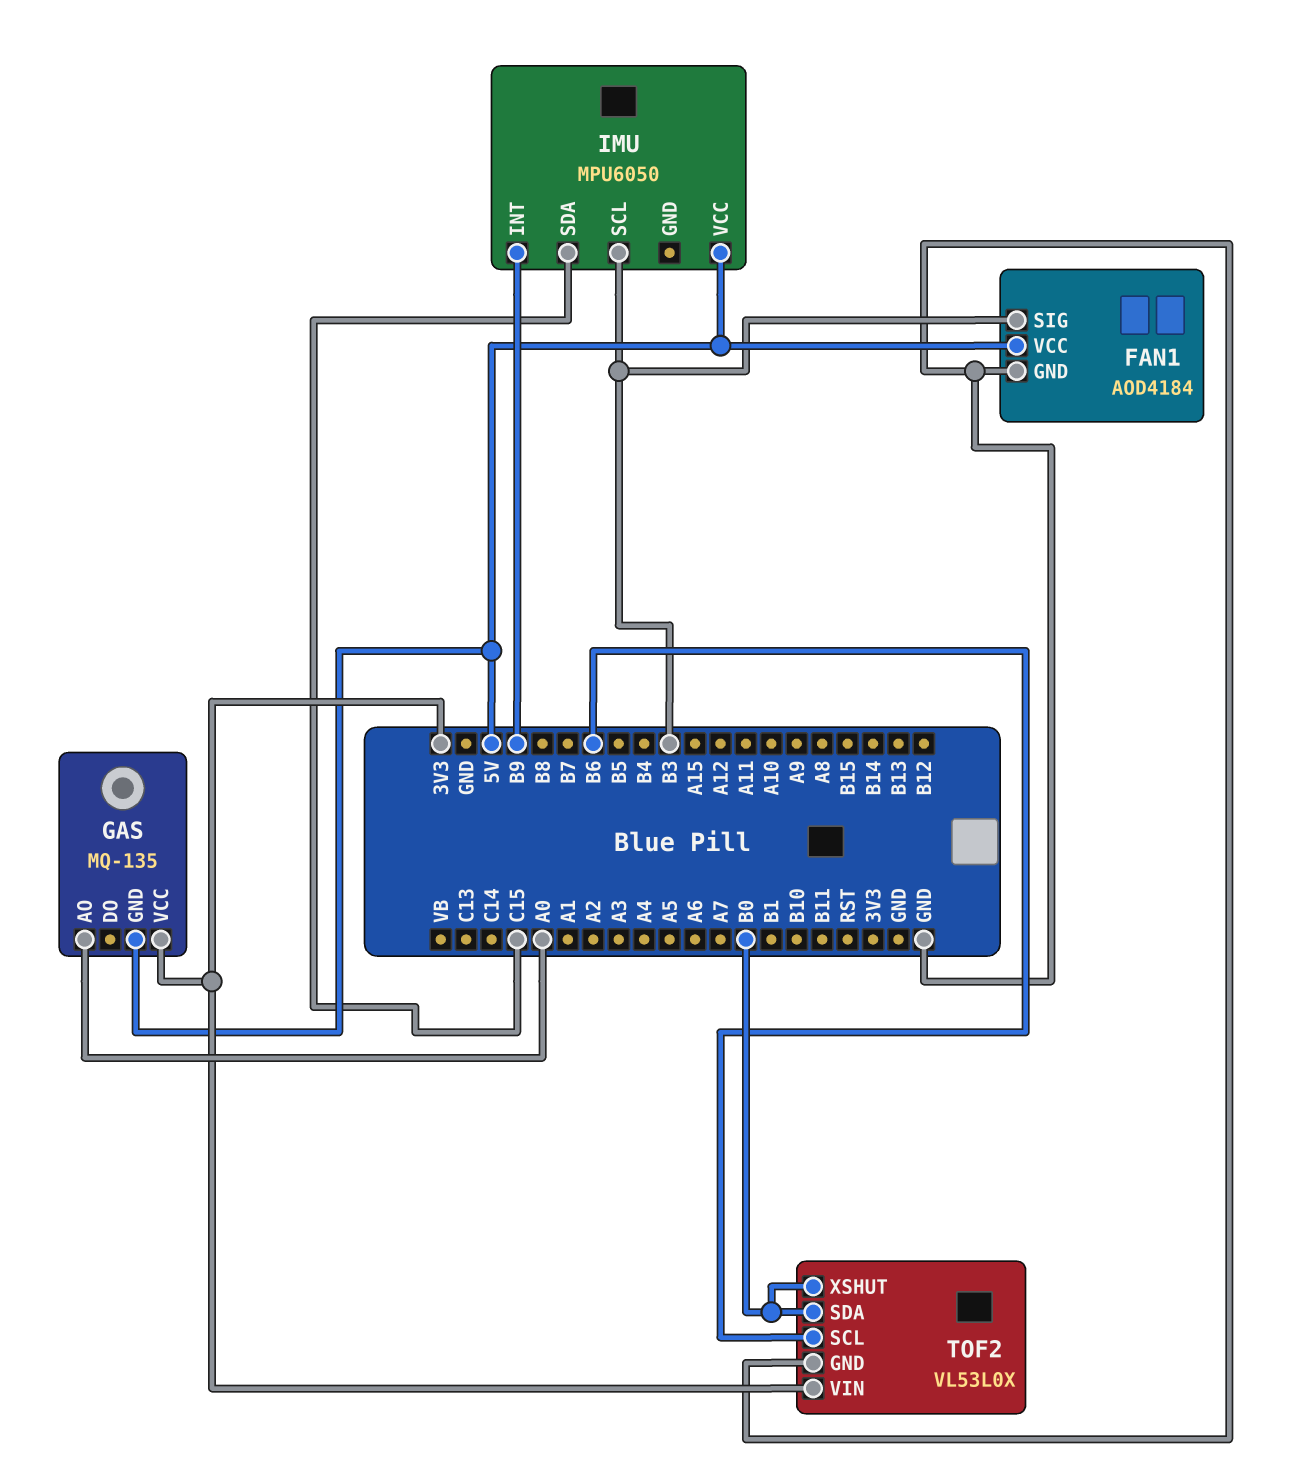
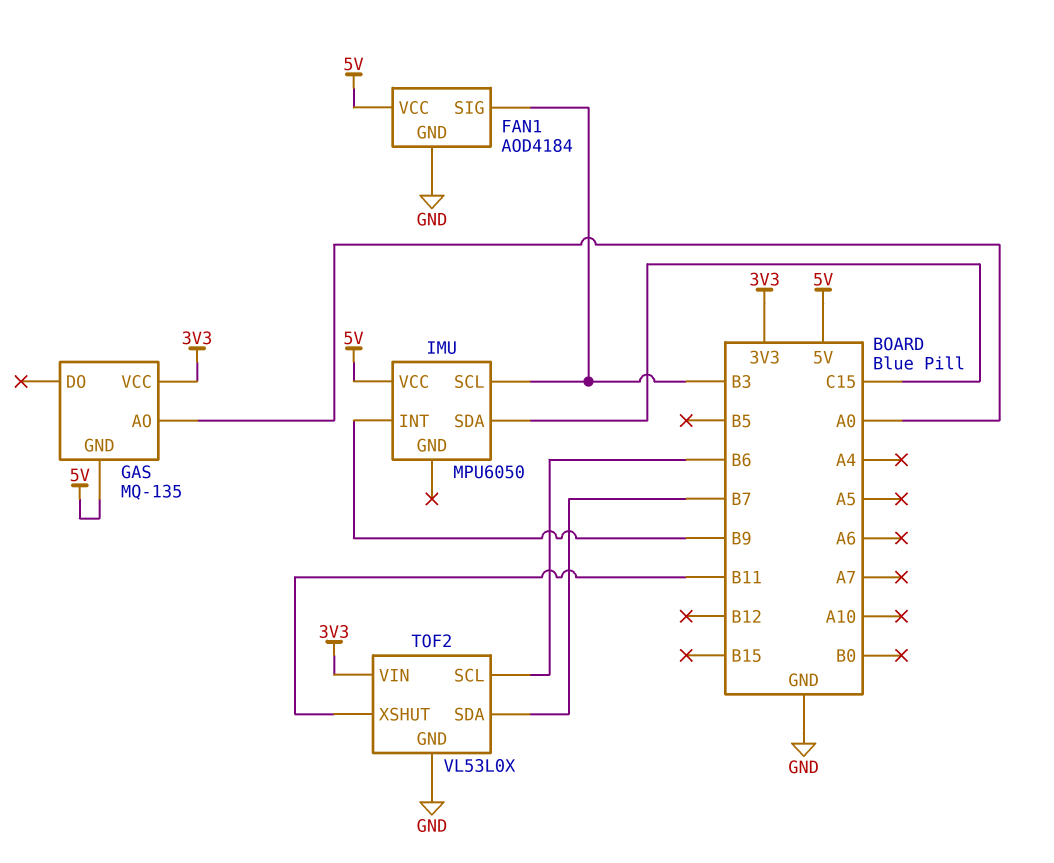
TOF2 pin SDA: B0 -> B7
TOF2 pin XSHUT: B0 -> B11

